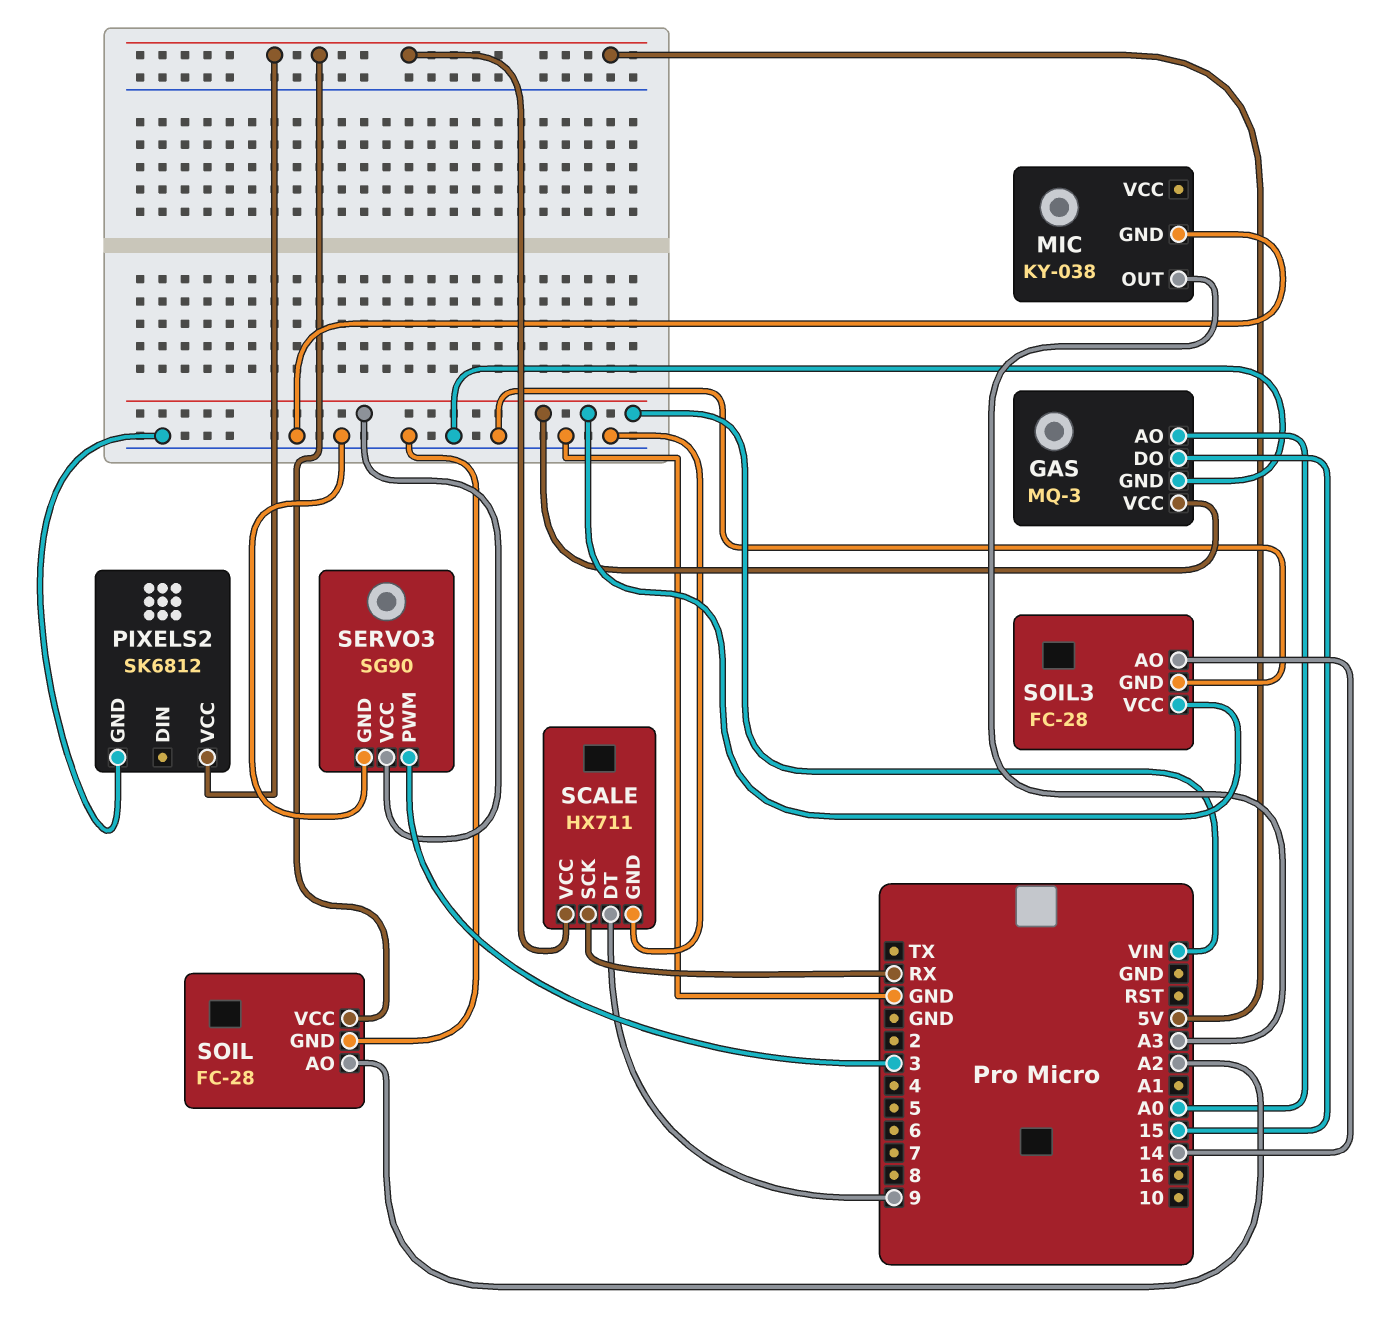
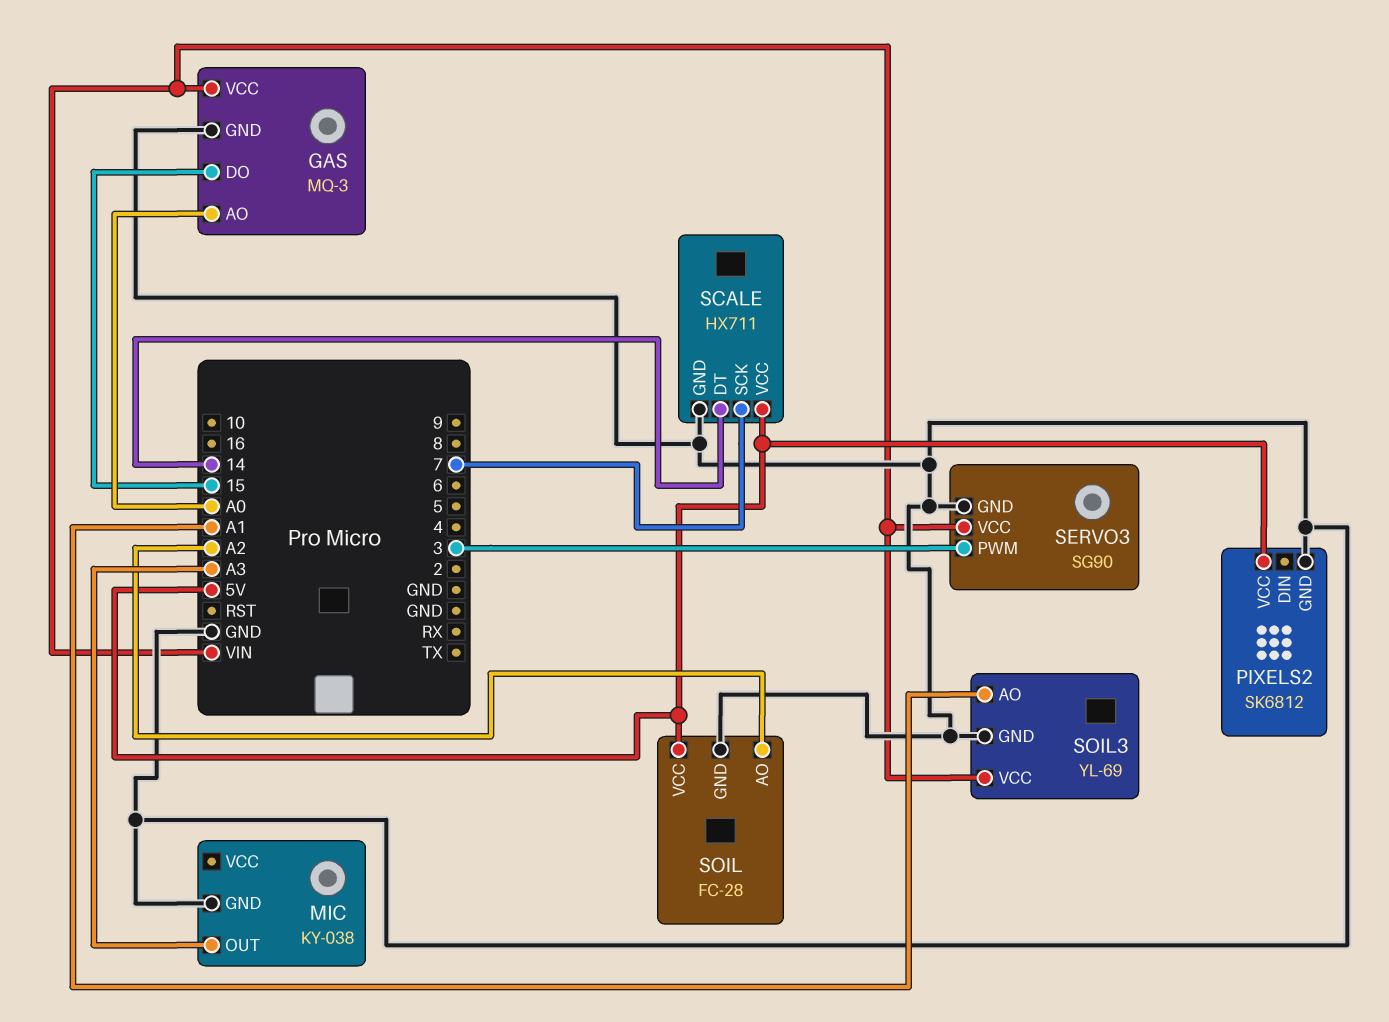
SCALE pin DT: 9 -> 14
SCALE pin SCK: RX -> 7
SOIL3: FC-28 -> YL-69
SOIL3 pin AO: 14 -> A1

